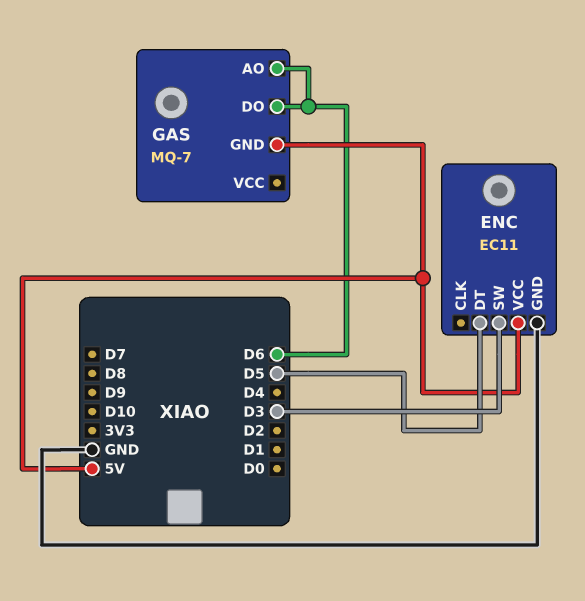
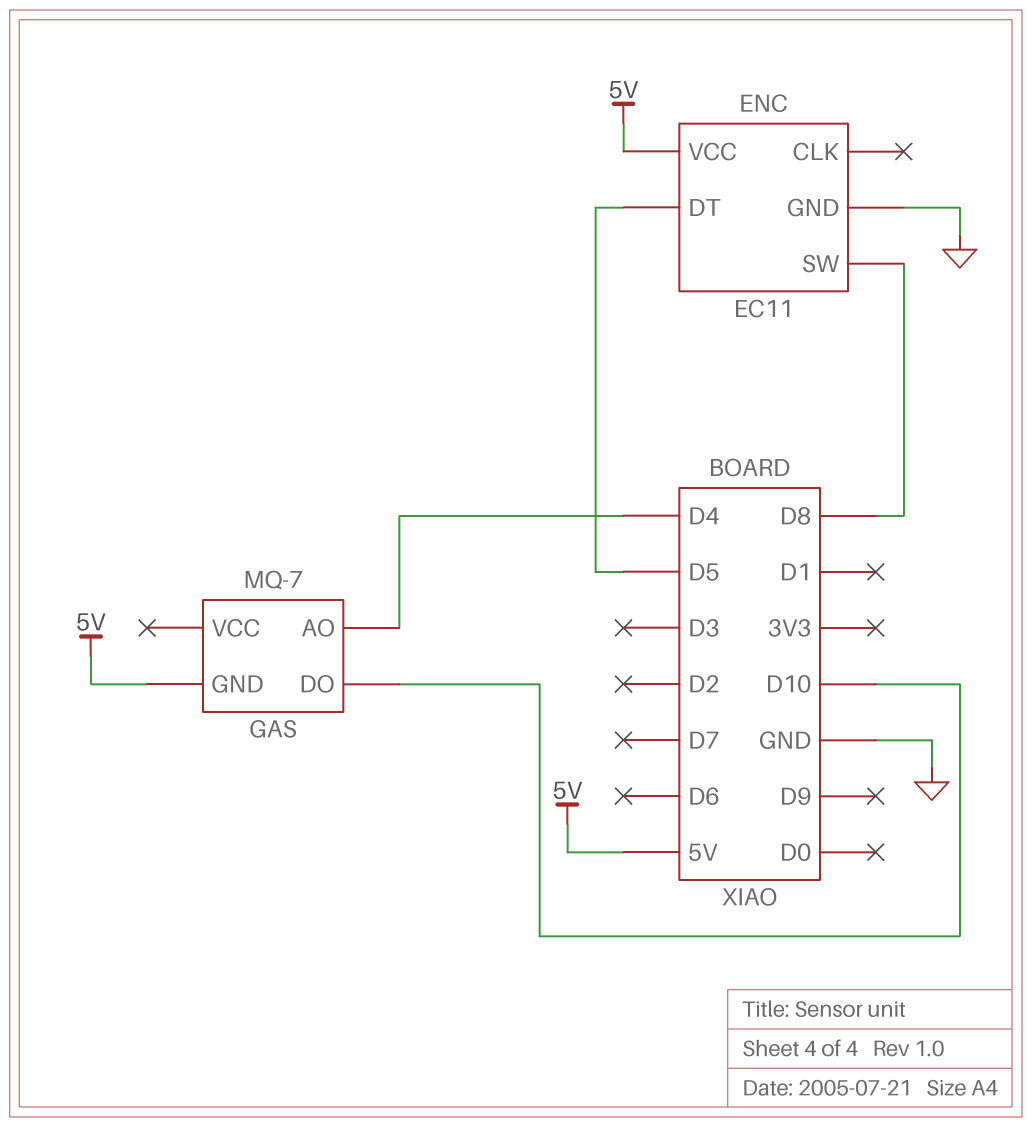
ENC pin SW: D3 -> D8
GAS pin AO: D6 -> D4
GAS pin DO: D6 -> D10

